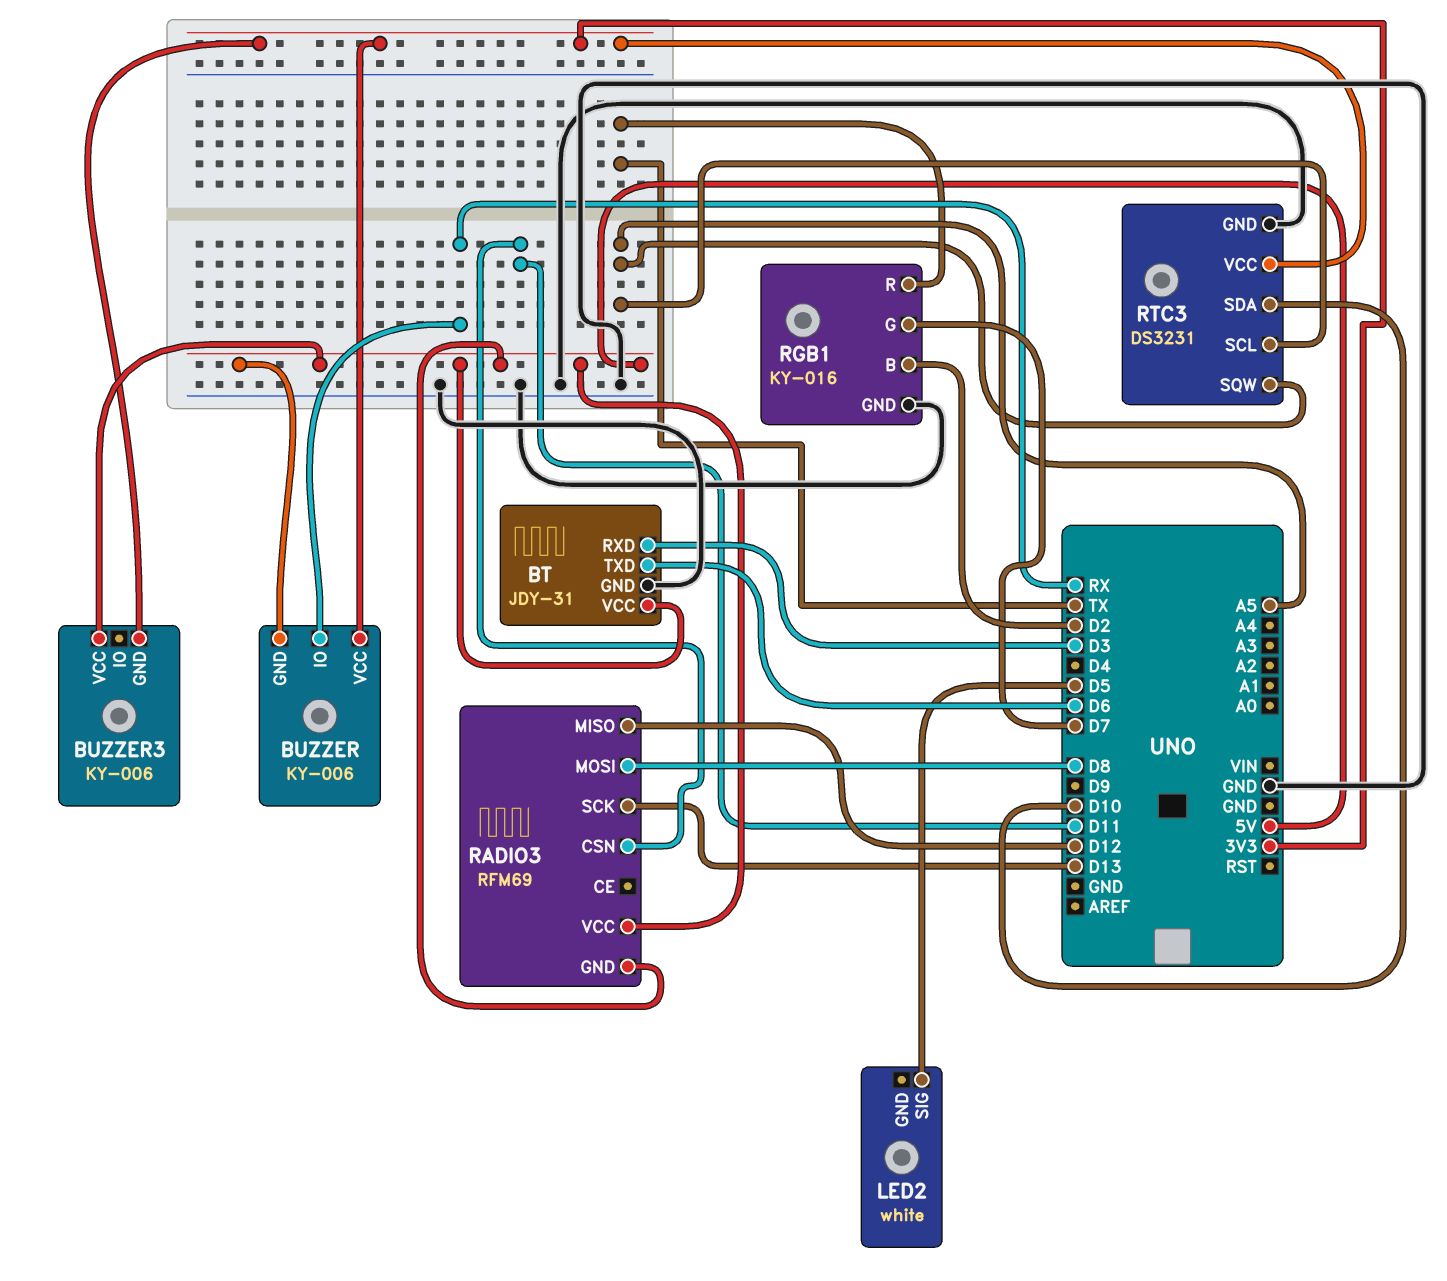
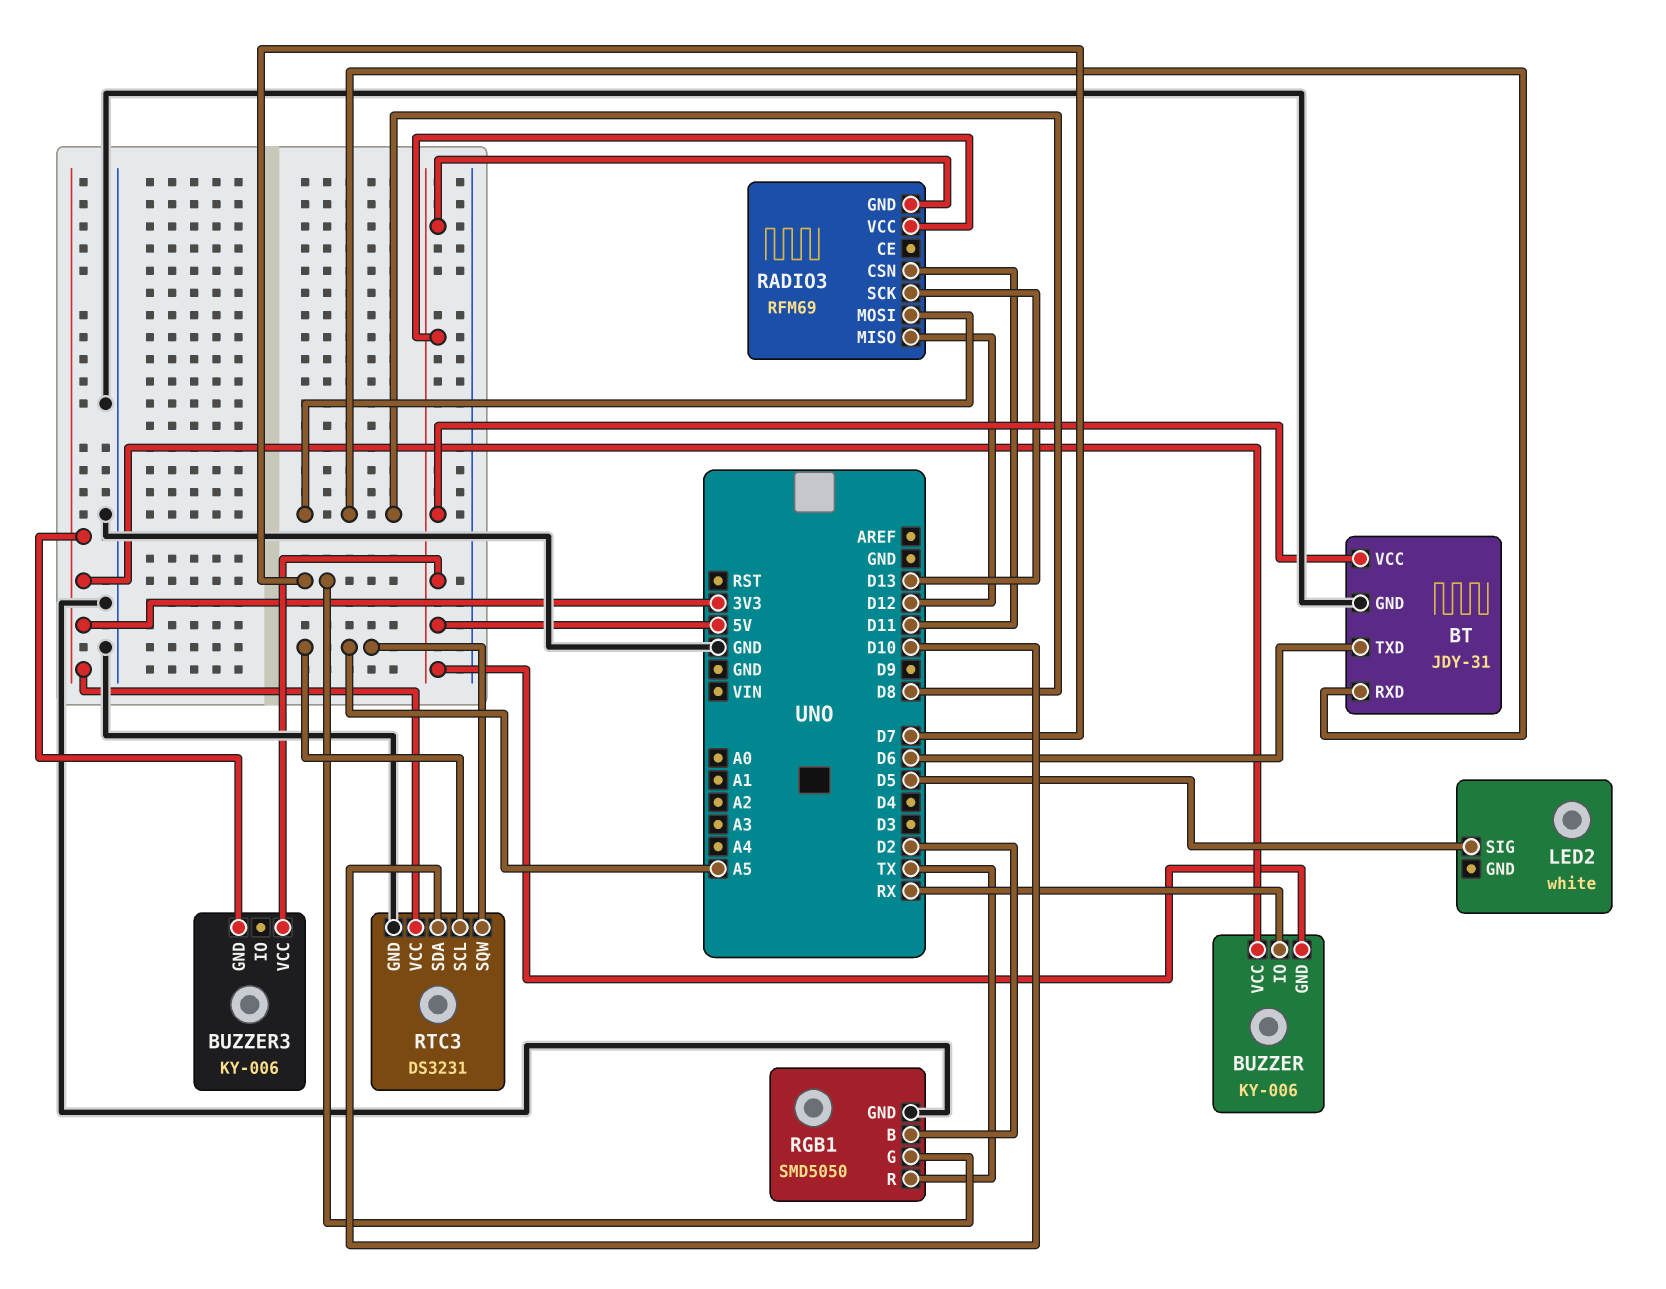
BT pin RXD: D3 -> D8
RGB1: KY-016 -> SMD5050

